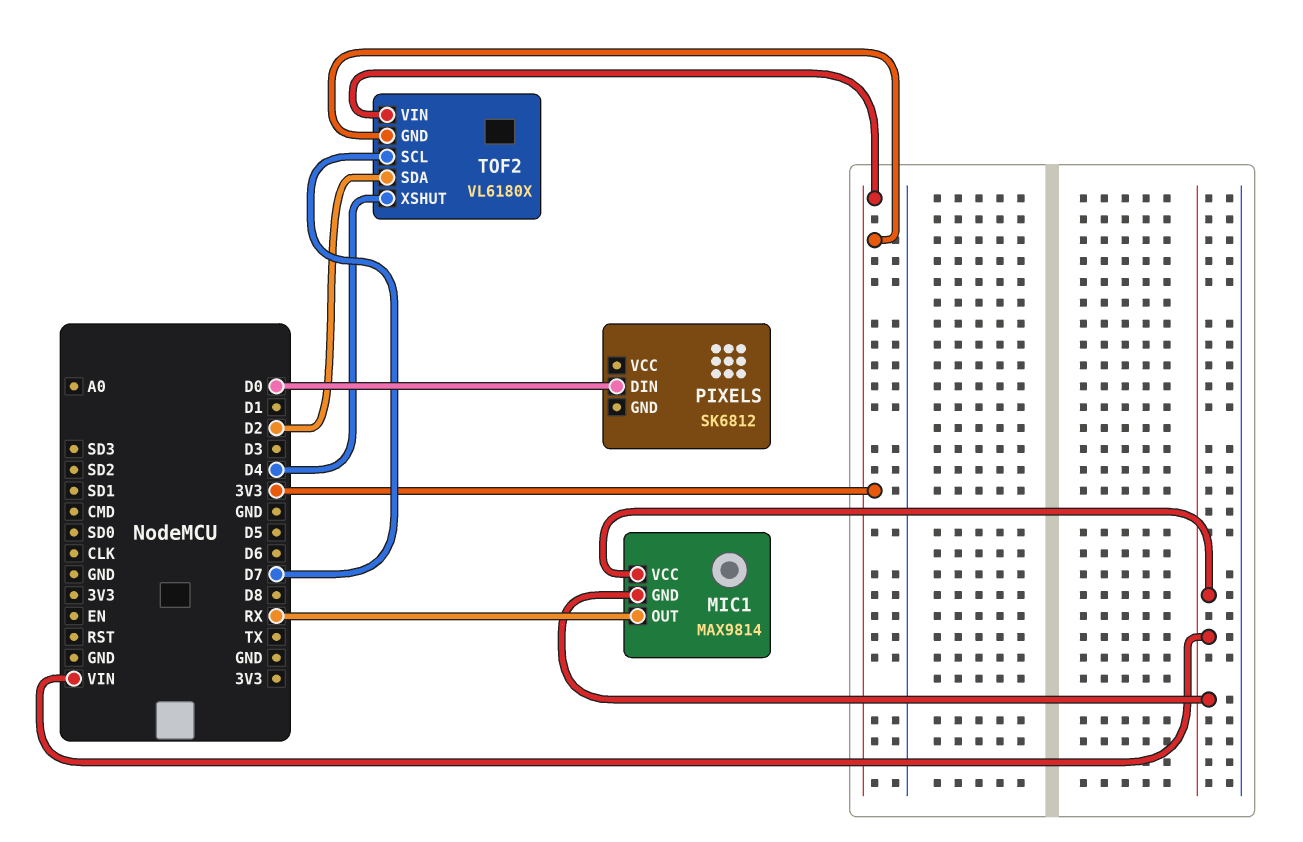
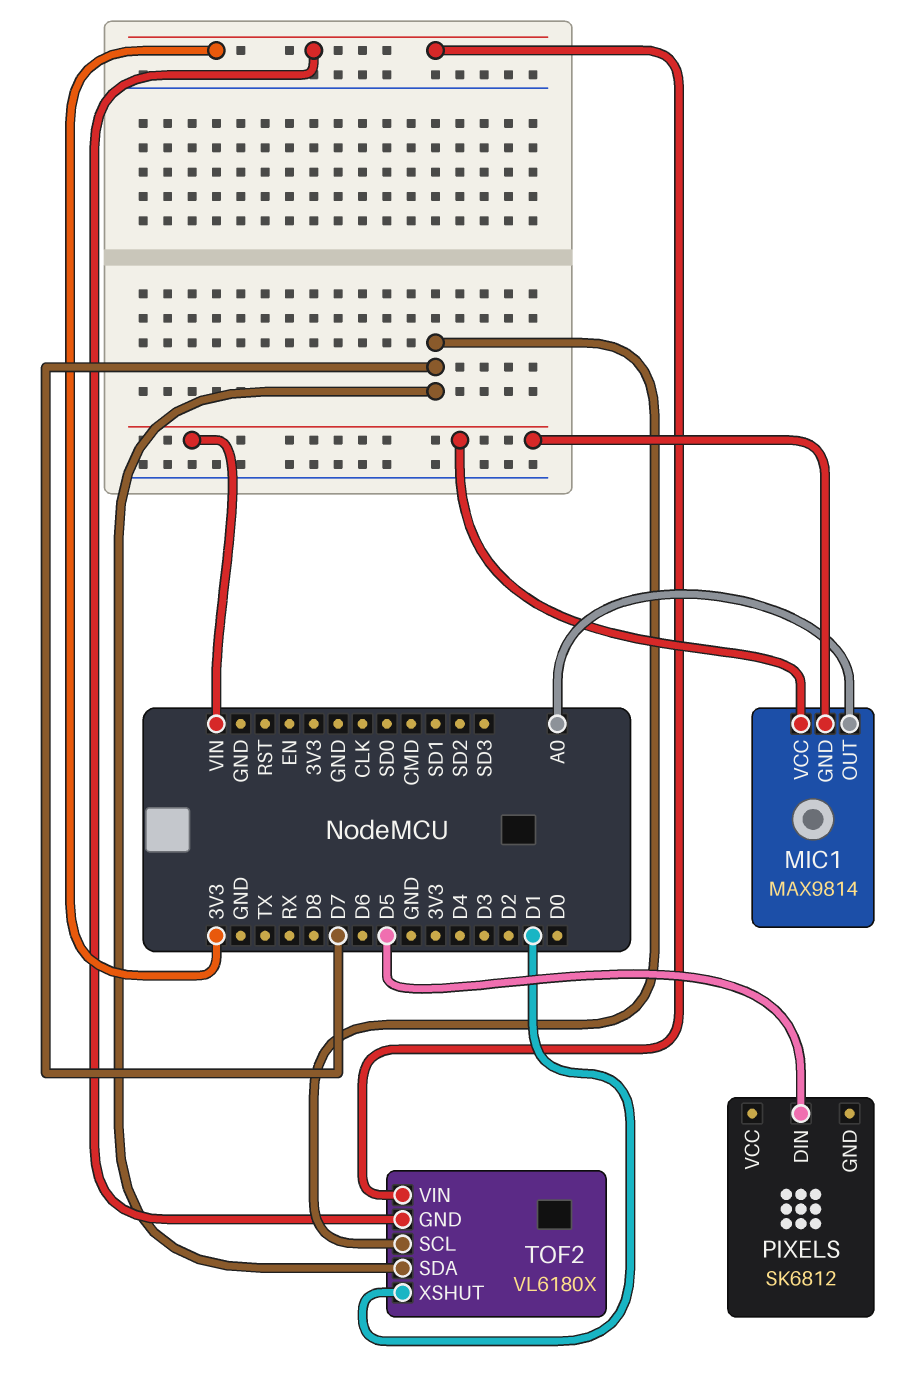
MIC1 pin OUT: RX -> A0
PIXELS pin DIN: D0 -> D5
TOF2 pin SDA: D2 -> D7
TOF2 pin XSHUT: D4 -> D1

